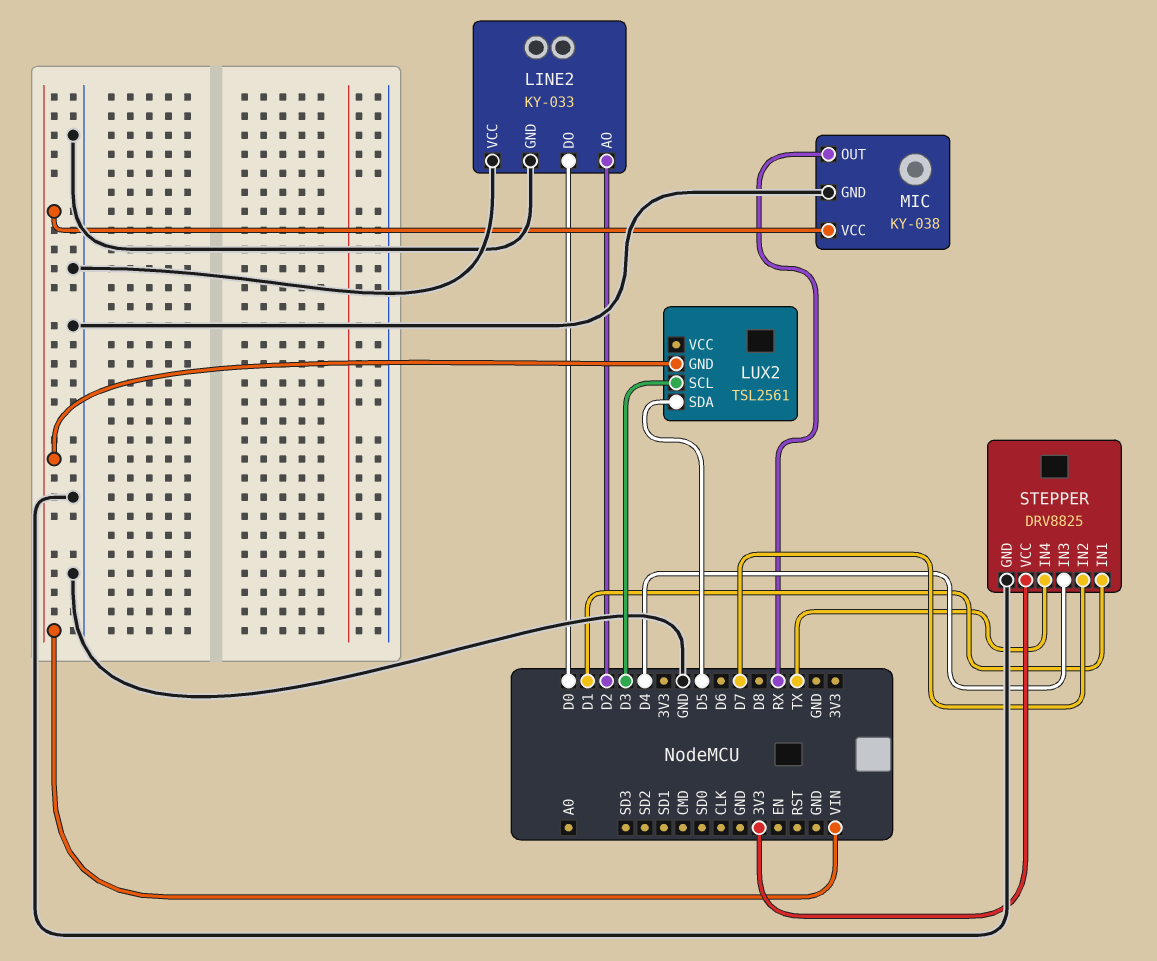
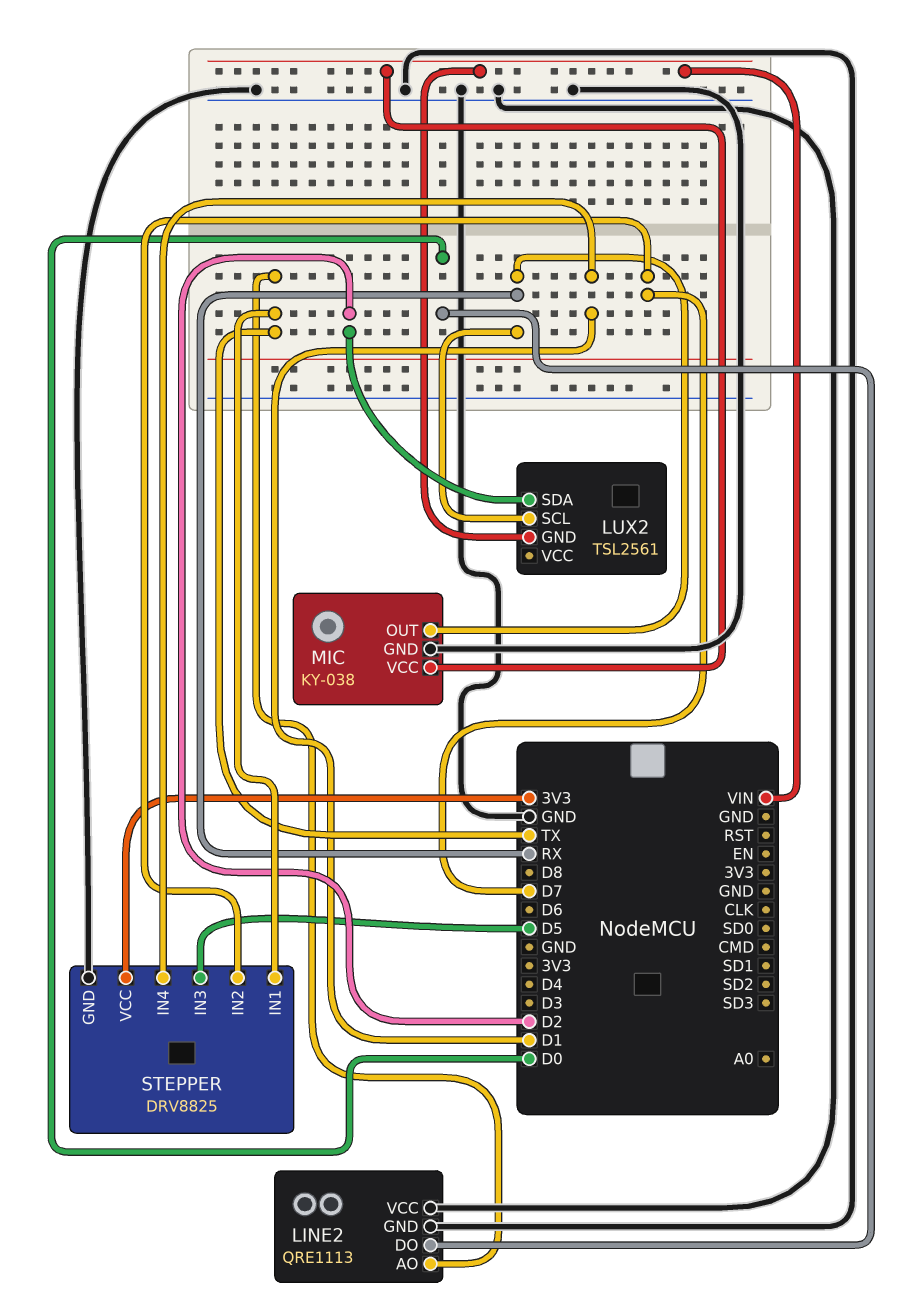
LINE2: KY-033 -> QRE1113
LINE2 pin AO: D2 -> TX
LUX2 pin SCL: D3 -> RX
LUX2 pin SDA: D5 -> D2
STEPPER pin IN1: D1 -> TX
STEPPER pin IN3: D4 -> D5
STEPPER pin IN4: TX -> D1

